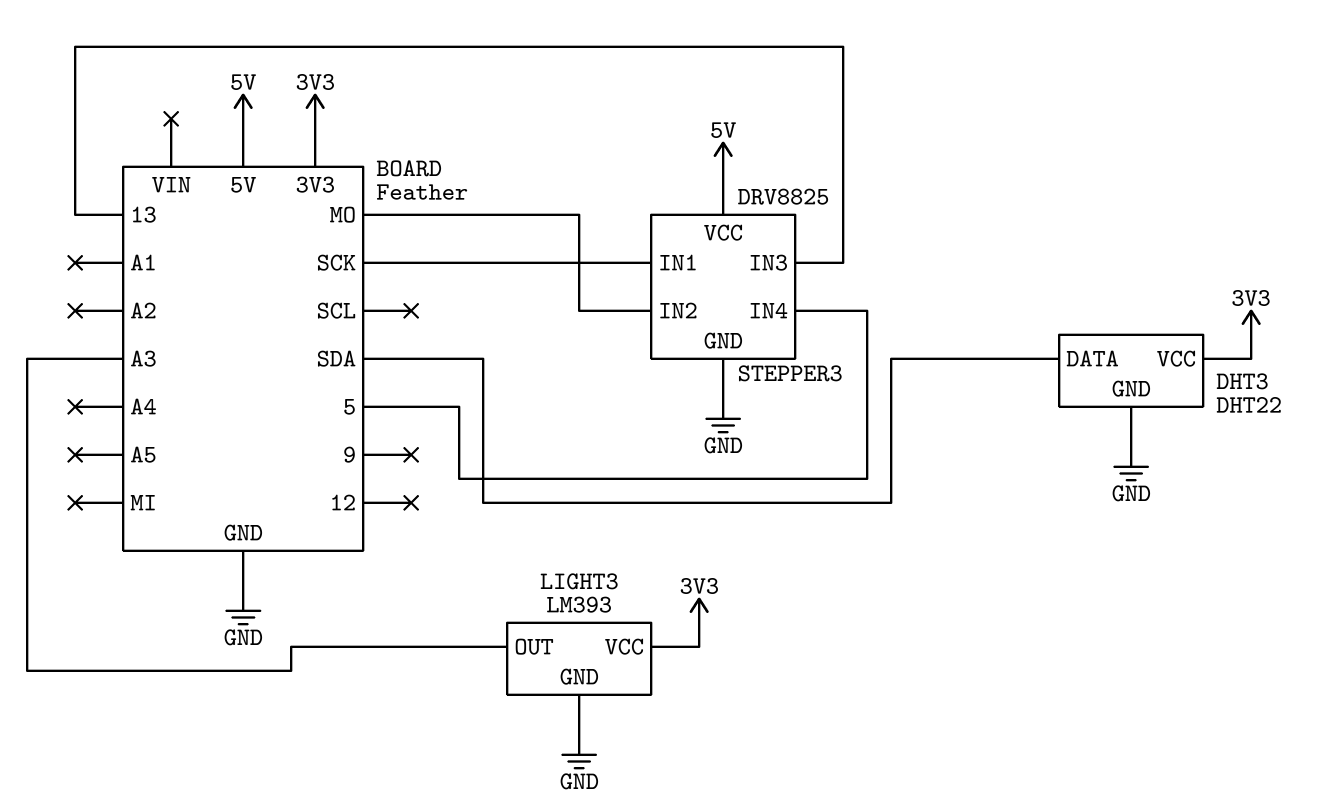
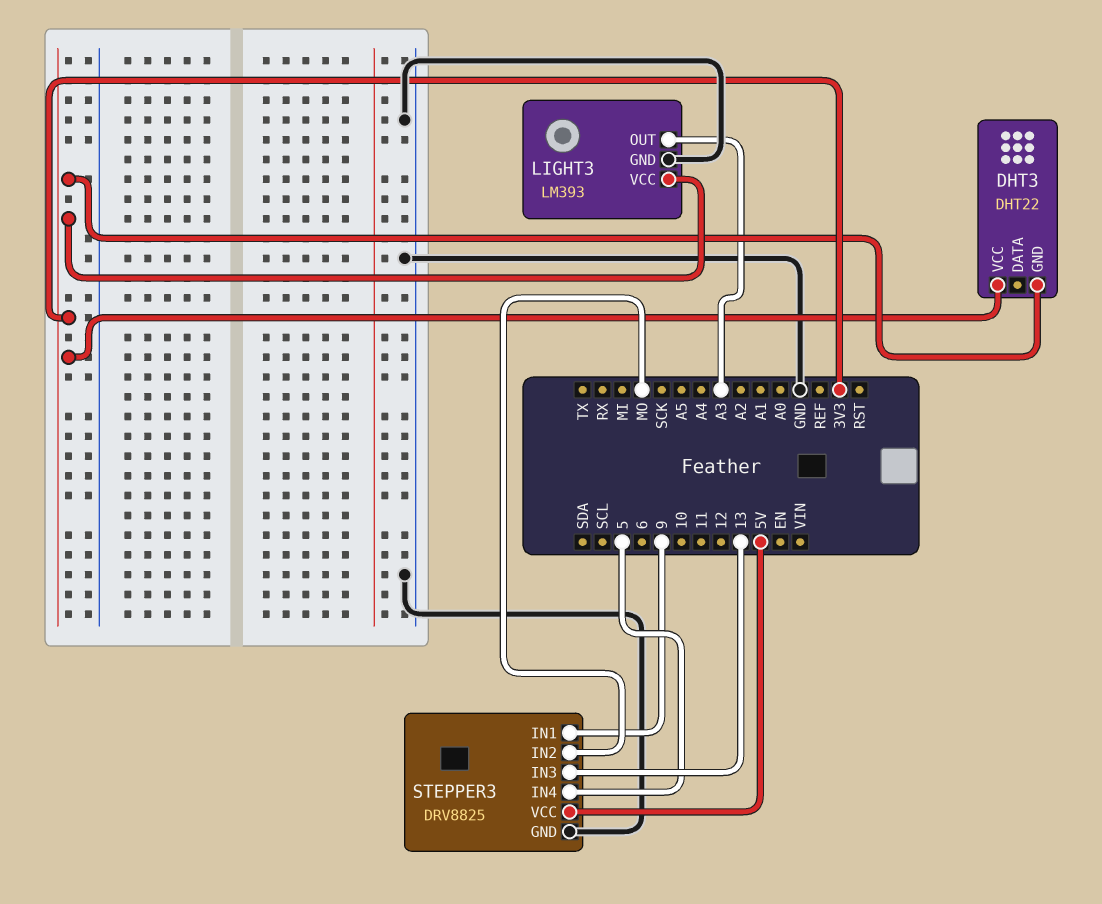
DHT3 pin DATA: SDA -> none
DHT3 pin GND: GND -> 3V3
STEPPER3 pin IN1: SCK -> 9

